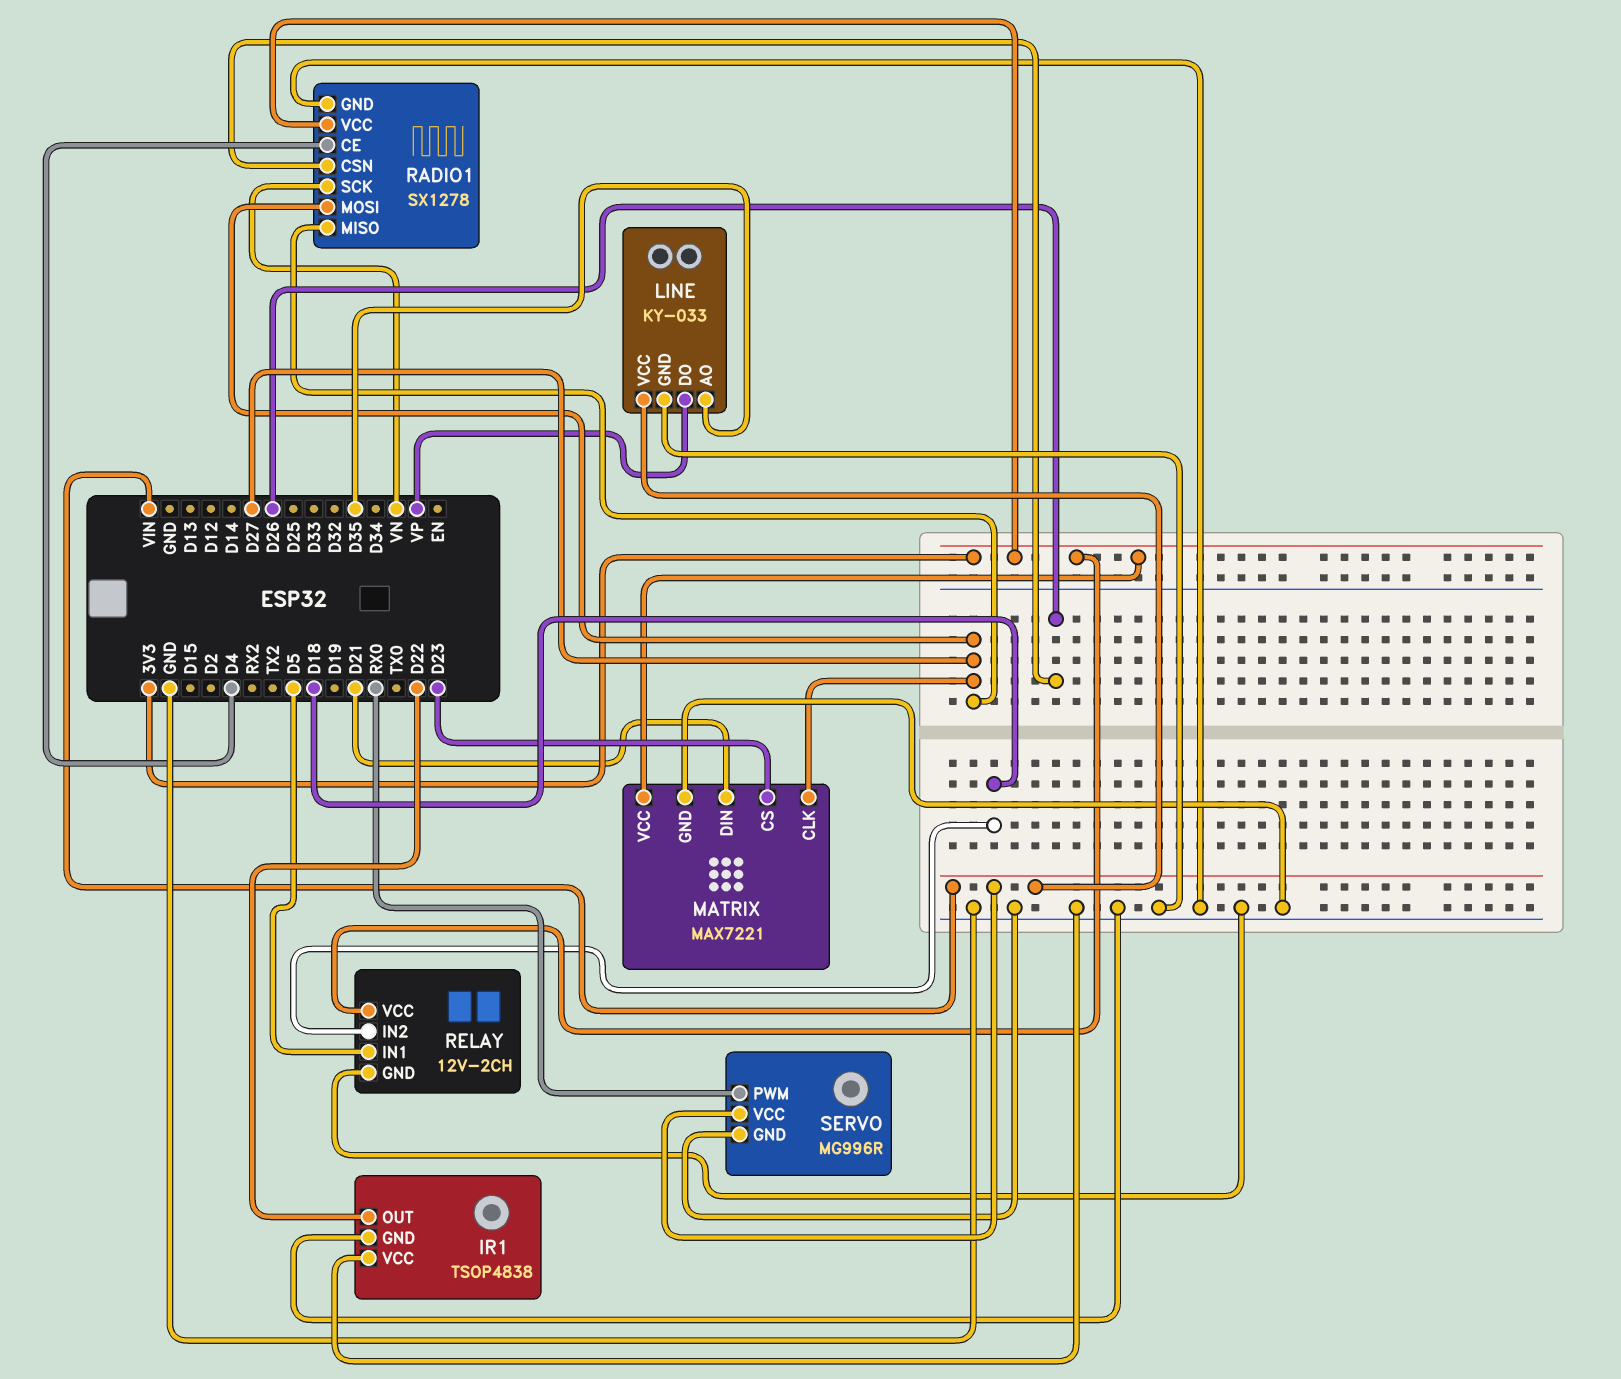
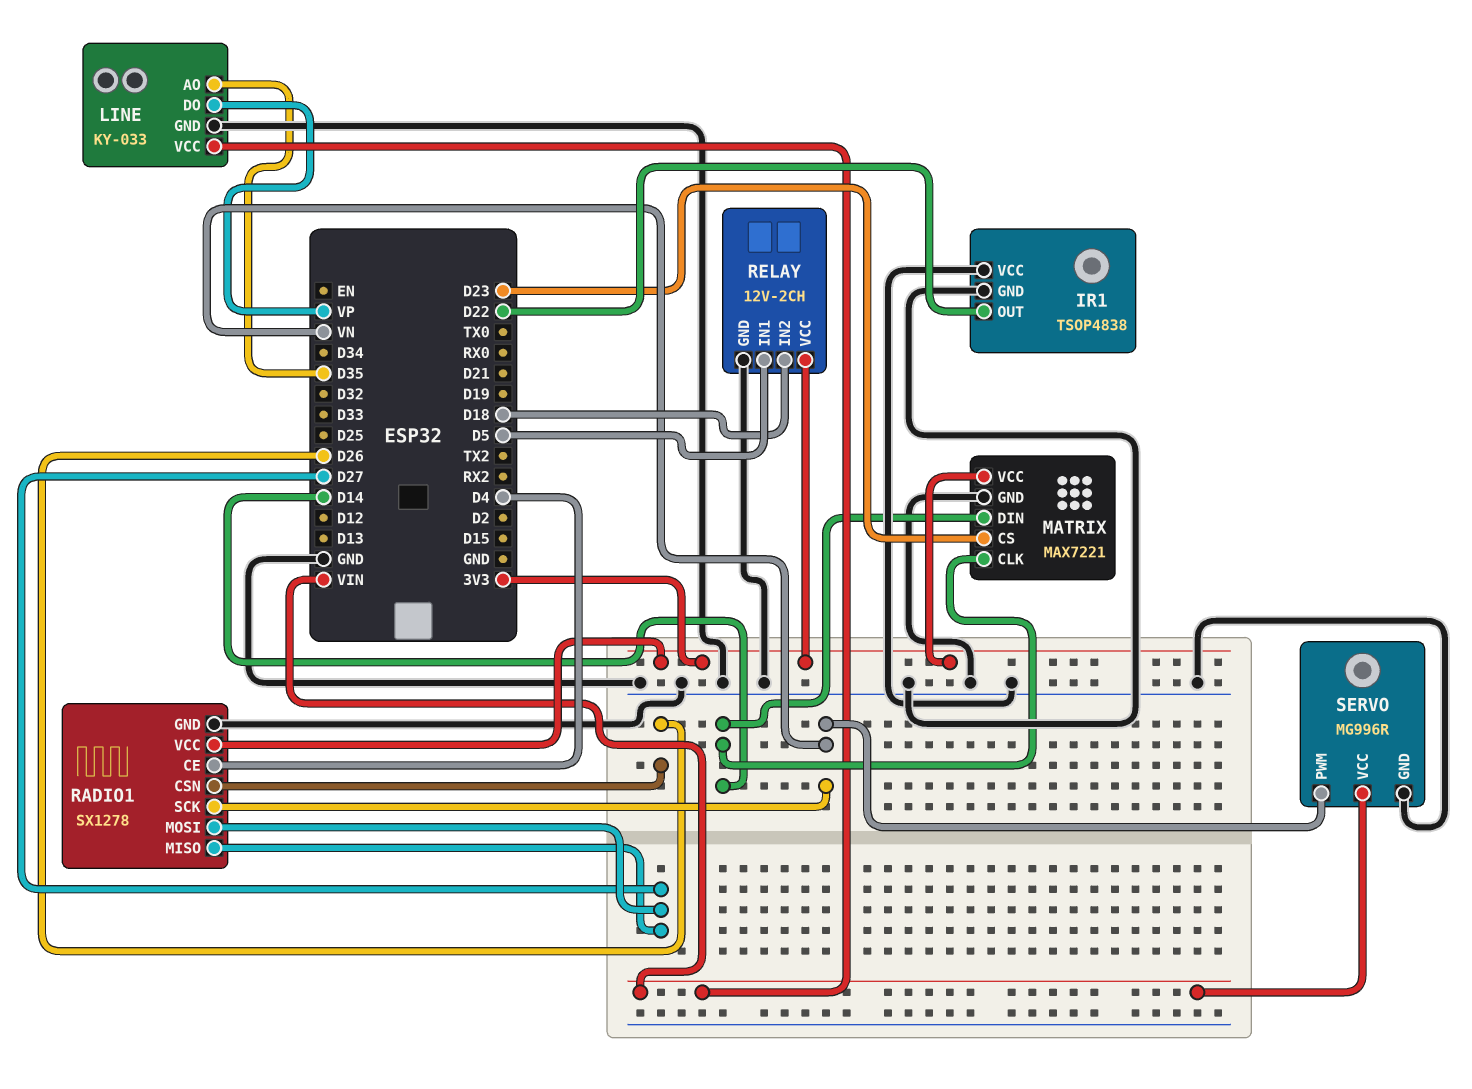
MATRIX pin CLK: D27 -> D14
MATRIX pin DIN: D21 -> D14
SERVO pin PWM: RX0 -> VN

